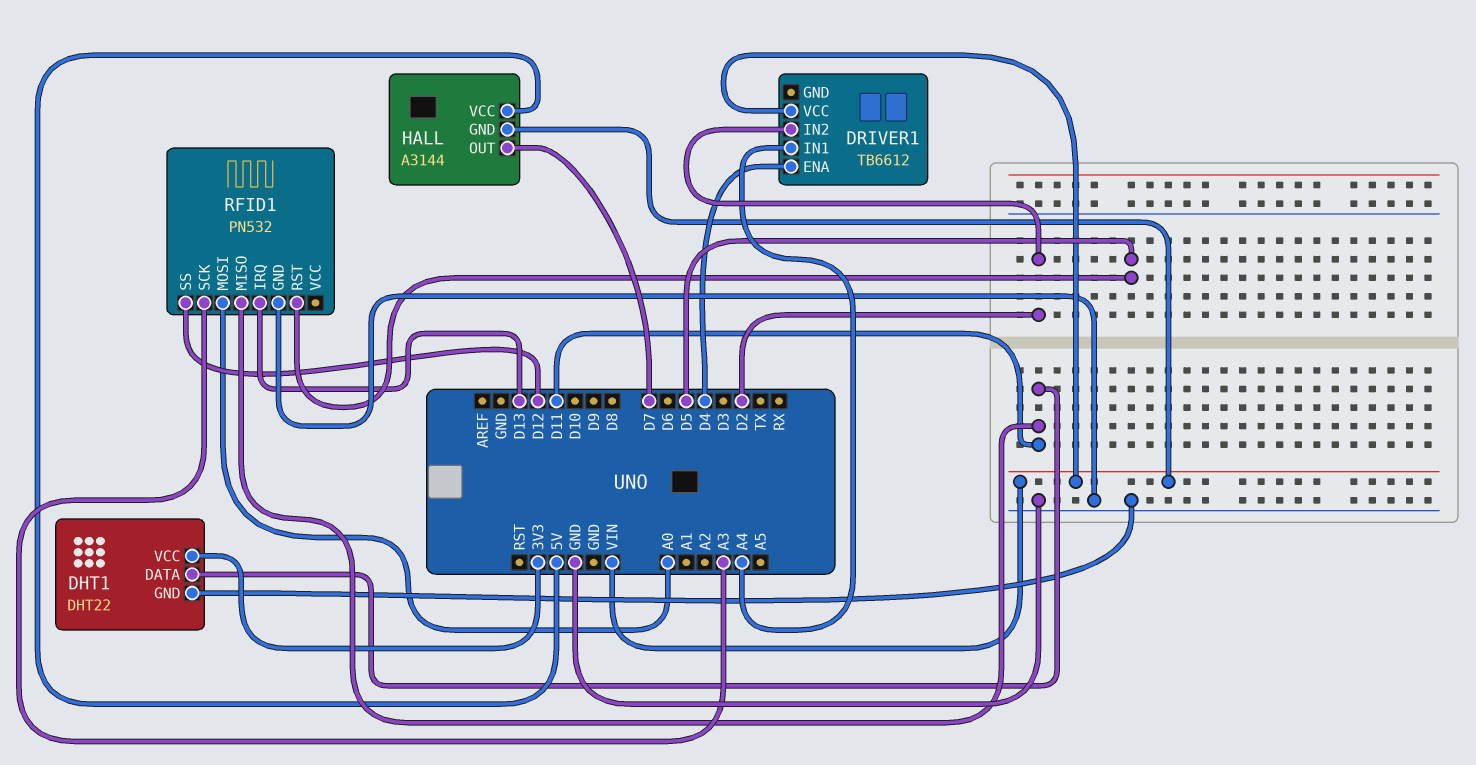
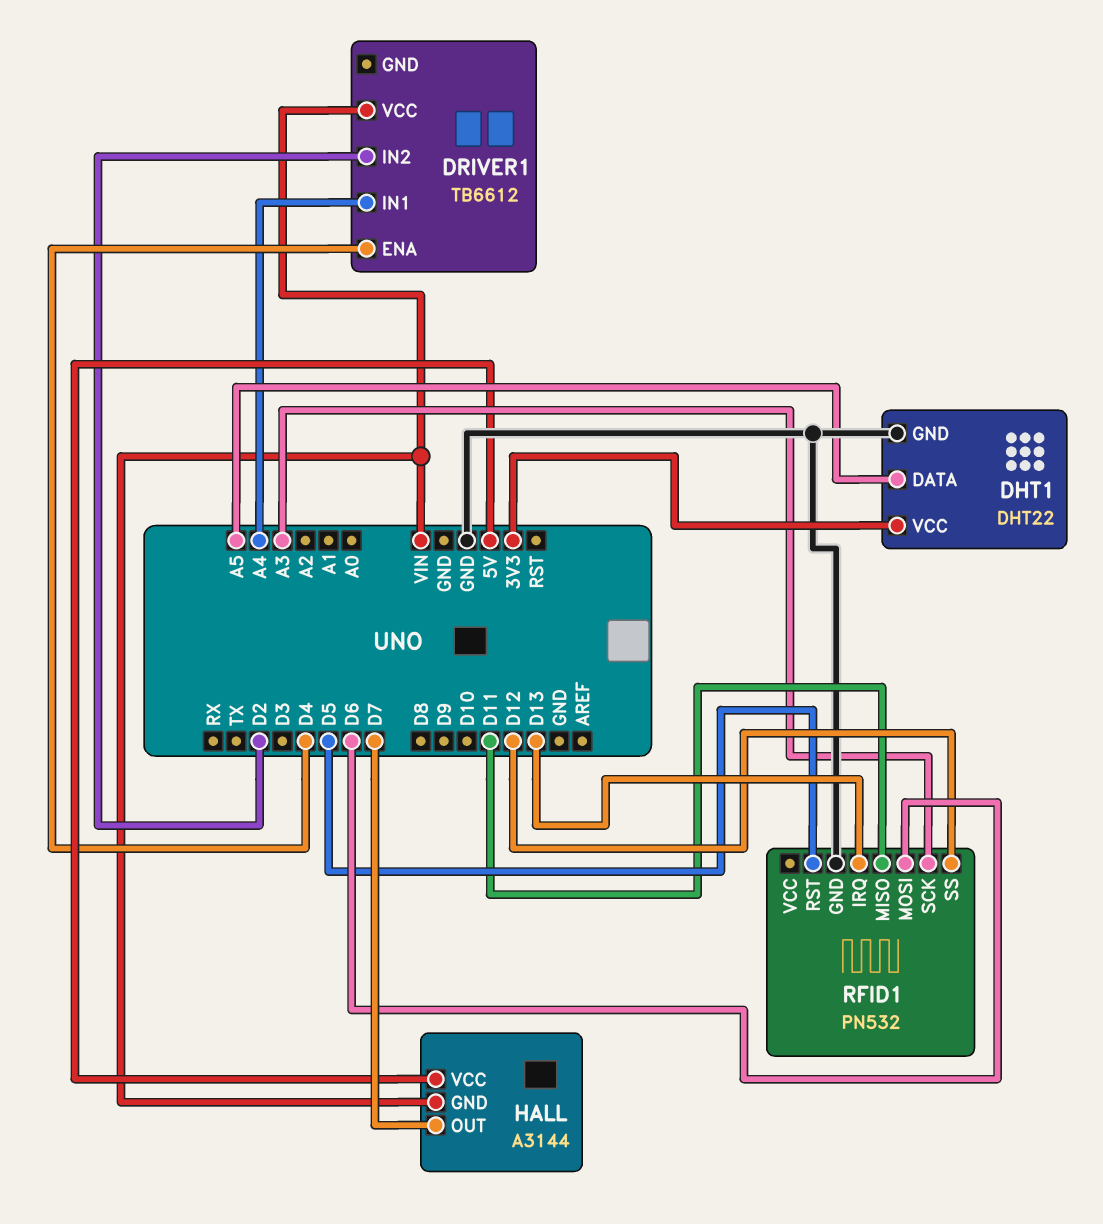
DHT1 pin DATA: D11 -> A5
RFID1 pin MOSI: A0 -> D6

